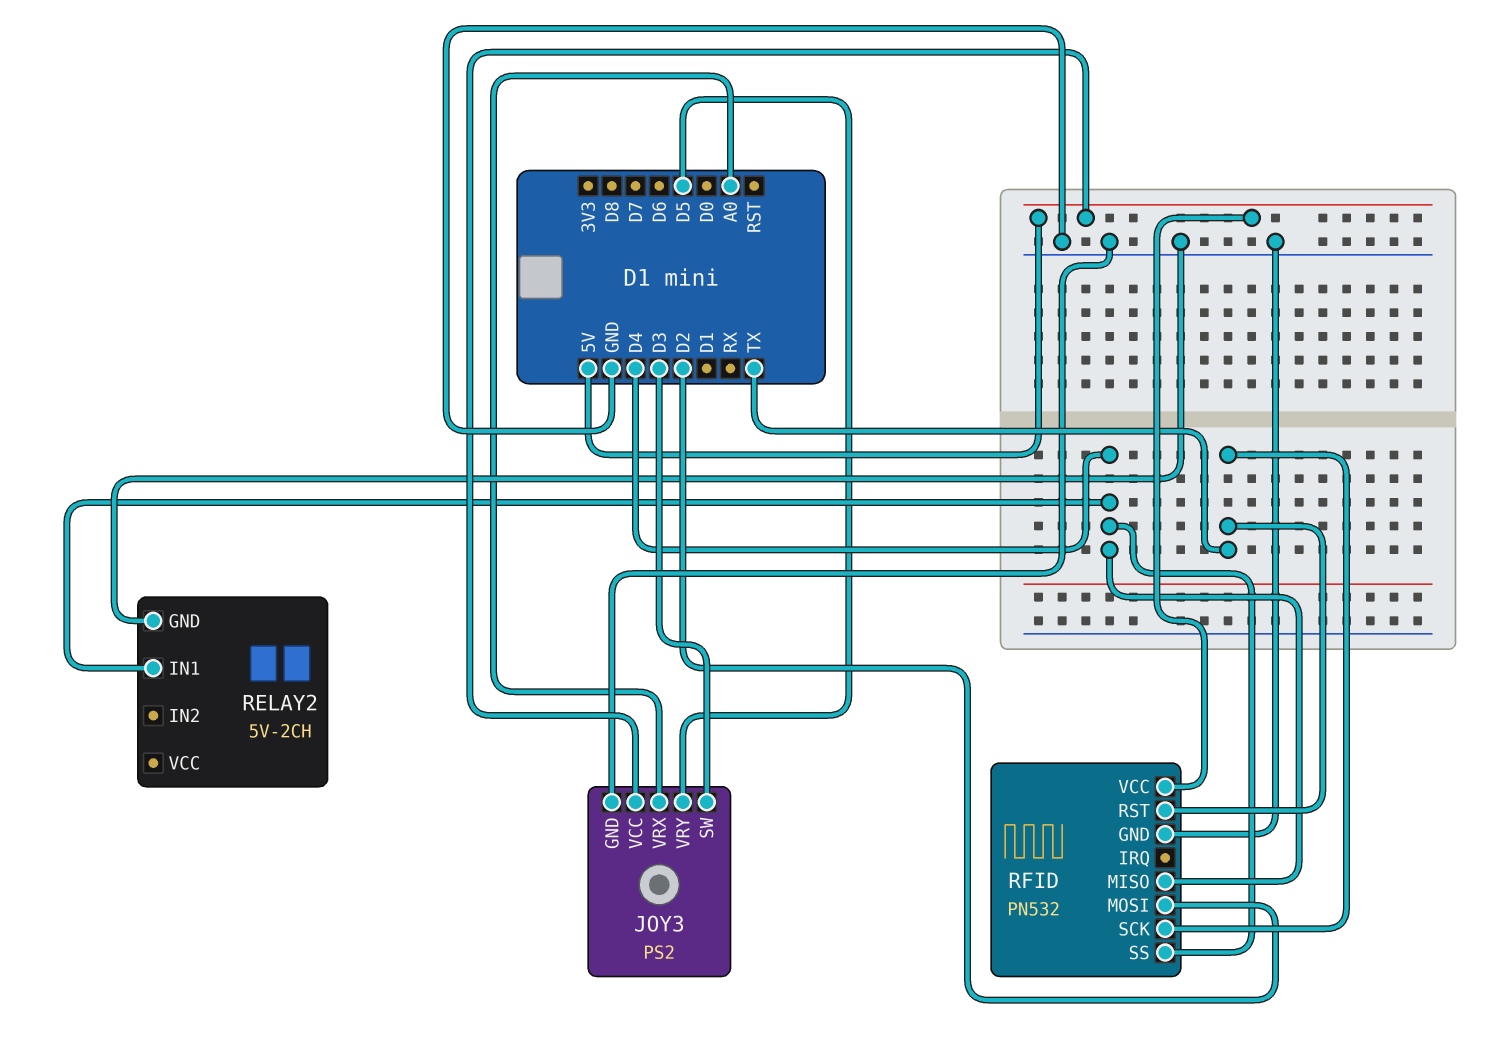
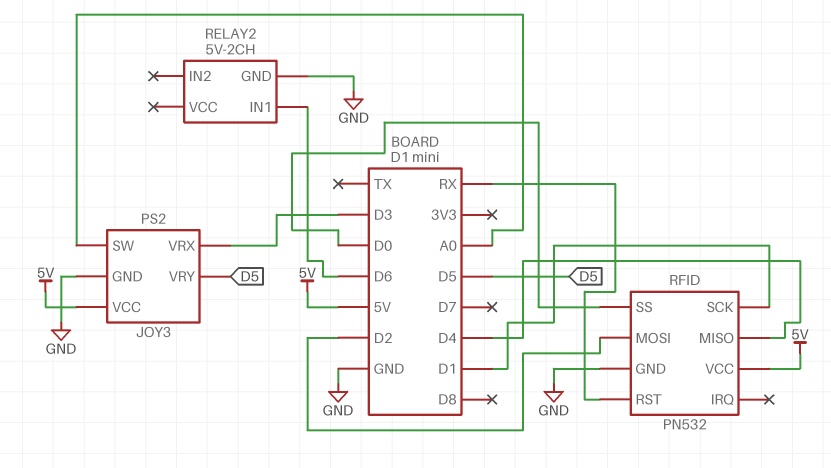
JOY3 pin SW: D3 -> A0
JOY3 pin VRX: A0 -> D3
RELAY2 pin IN1: D4 -> D6
RFID pin RST: TX -> RX
RFID pin SCK: TX -> D1
RFID pin SS: D4 -> D0

